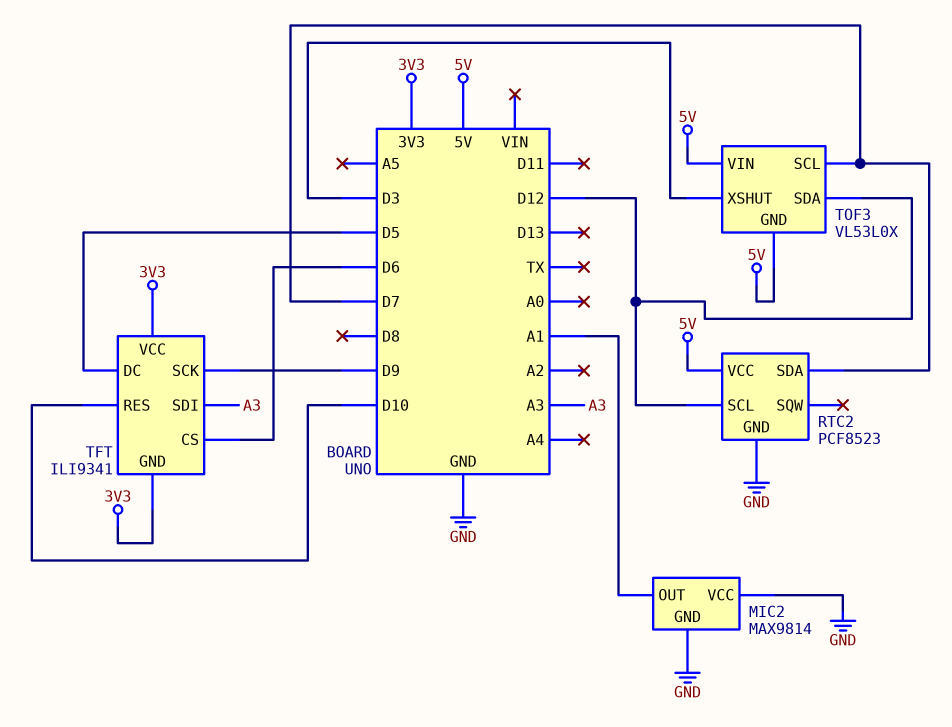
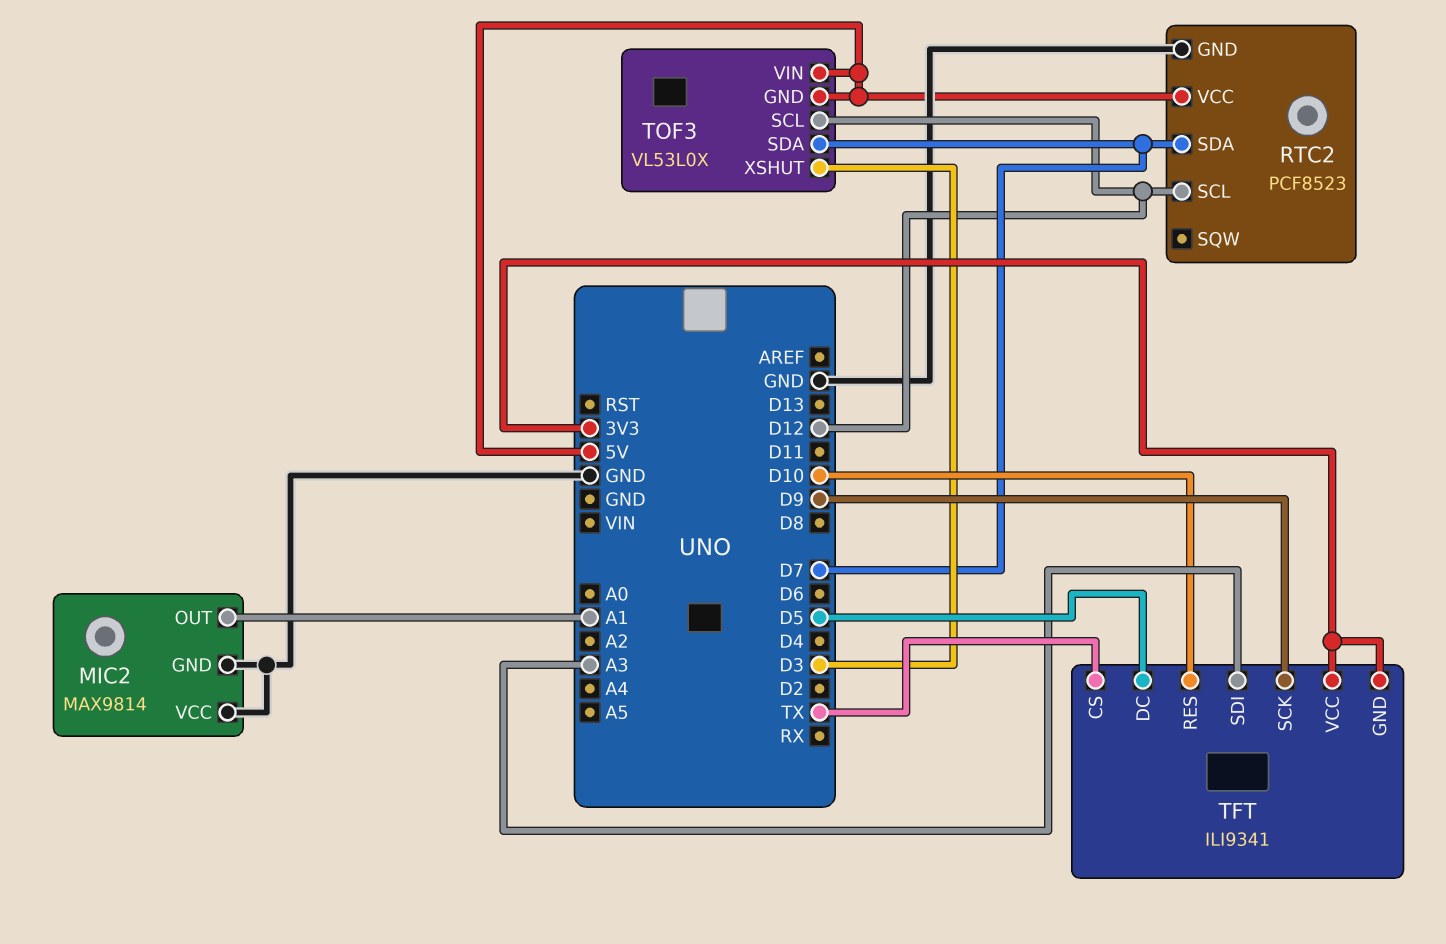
TFT pin CS: D6 -> TX
TOF3 pin SCL: D7 -> D12
TOF3 pin SDA: D12 -> D7

